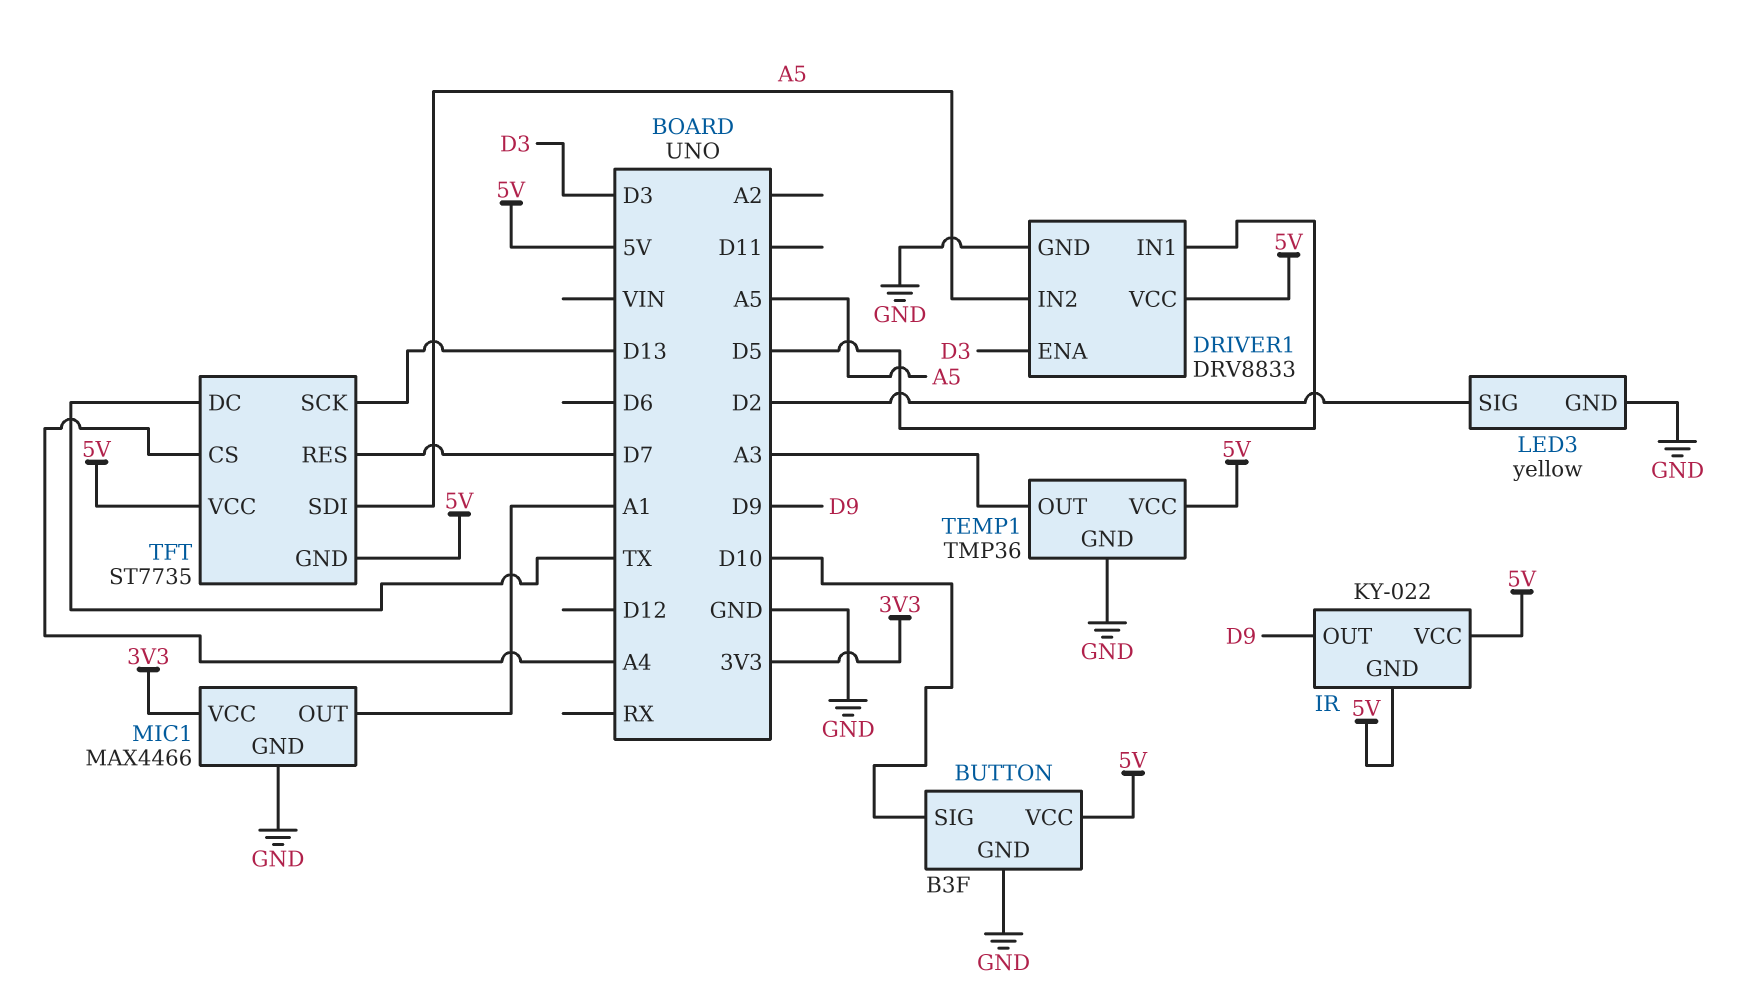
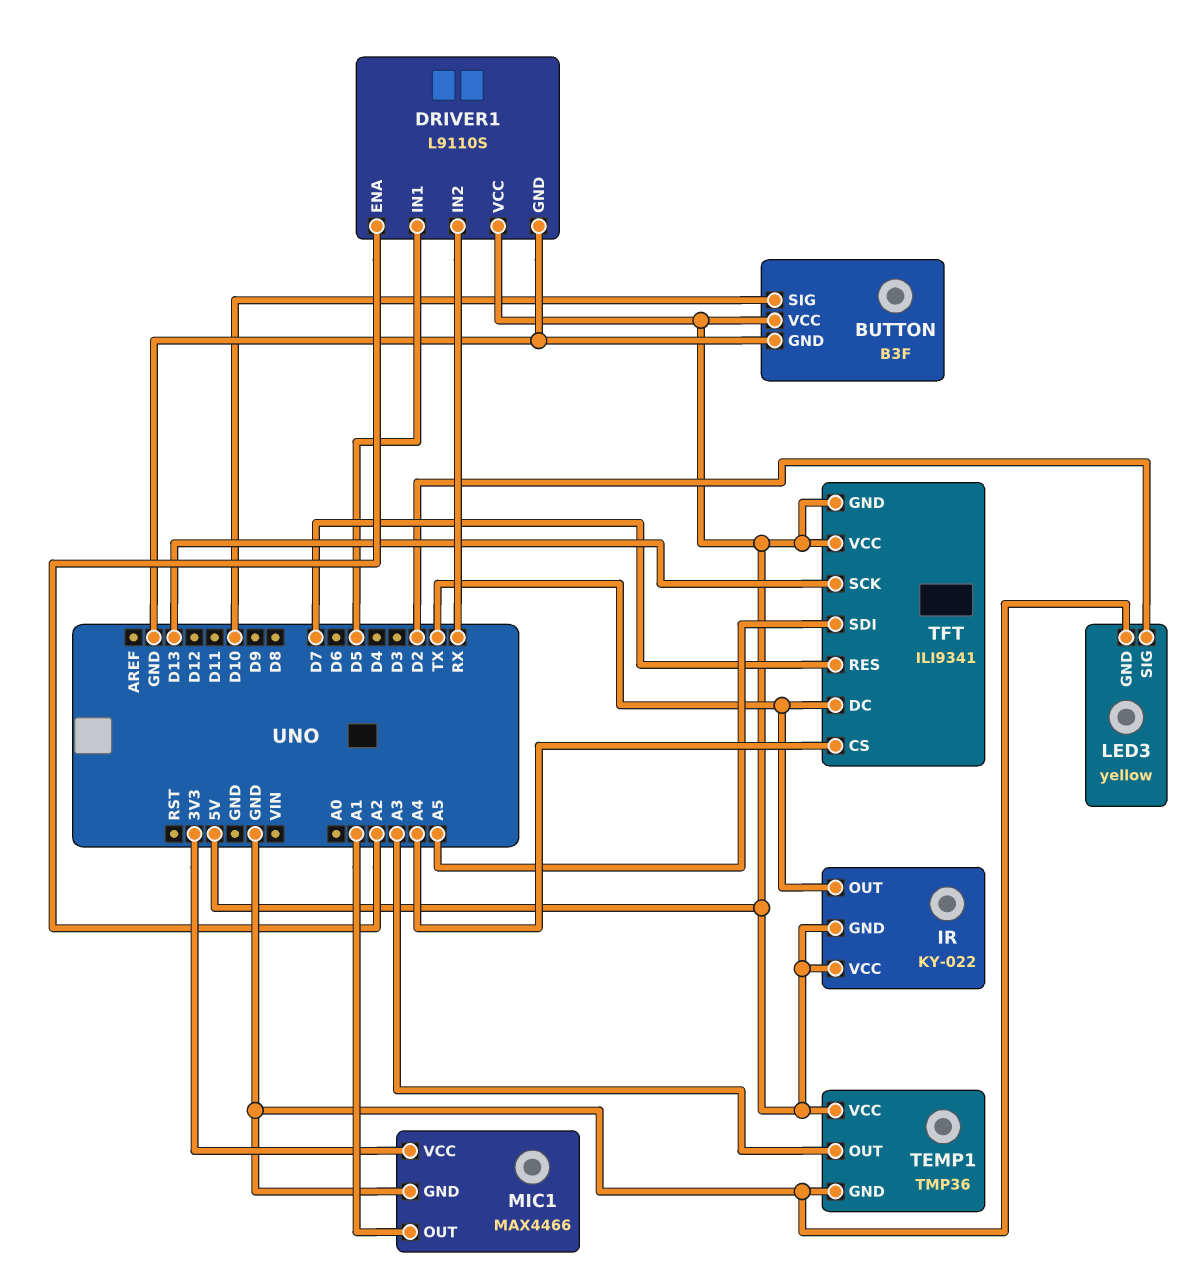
DRIVER1: DRV8833 -> L9110S
DRIVER1 pin ENA: D3 -> A2
DRIVER1 pin IN2: A5 -> RX
IR pin OUT: D9 -> TX
TFT: ST7735 -> ILI9341

